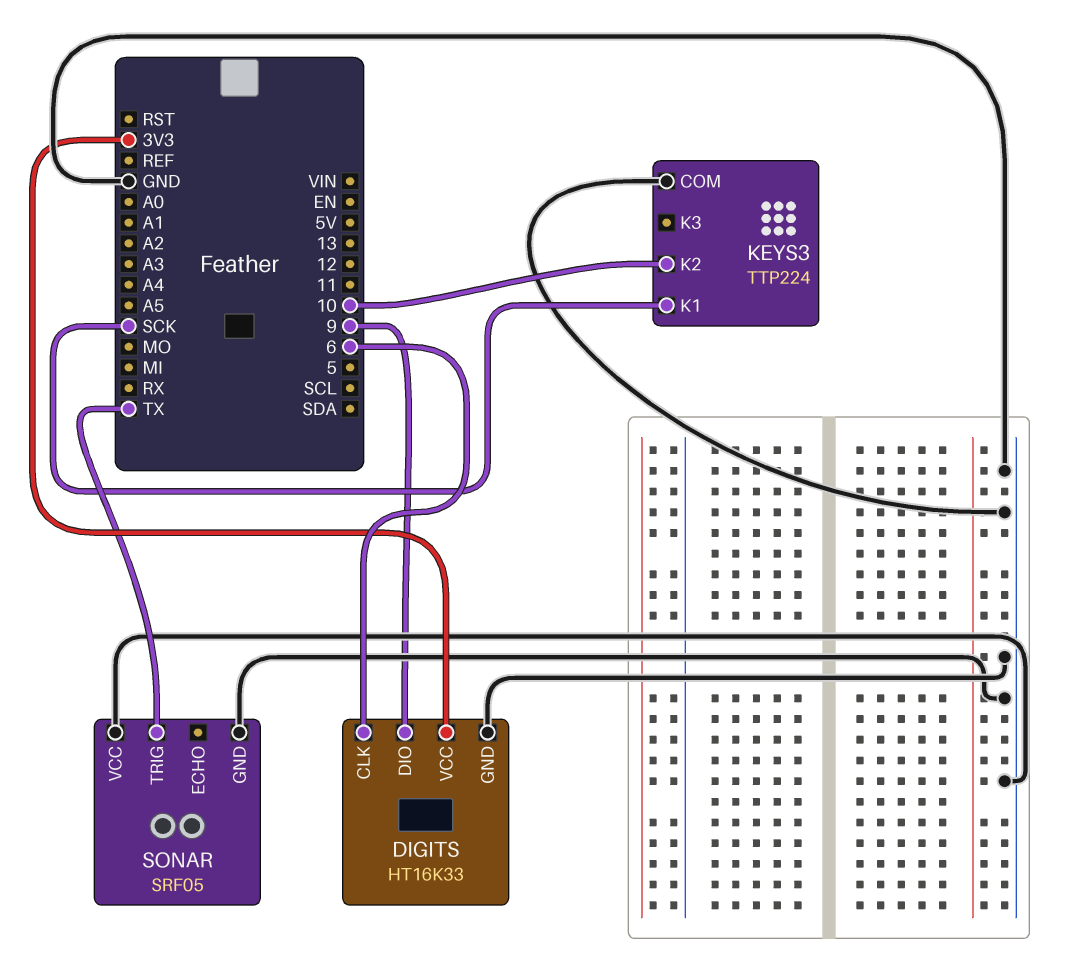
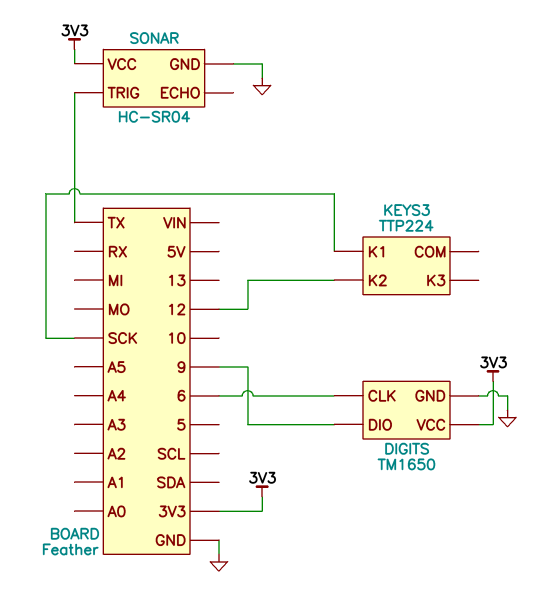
DIGITS: HT16K33 -> TM1650
KEYS3 pin COM: GND -> none
KEYS3 pin K2: 10 -> 12
SONAR: SRF05 -> HC-SR04
SONAR pin VCC: GND -> 3V3

